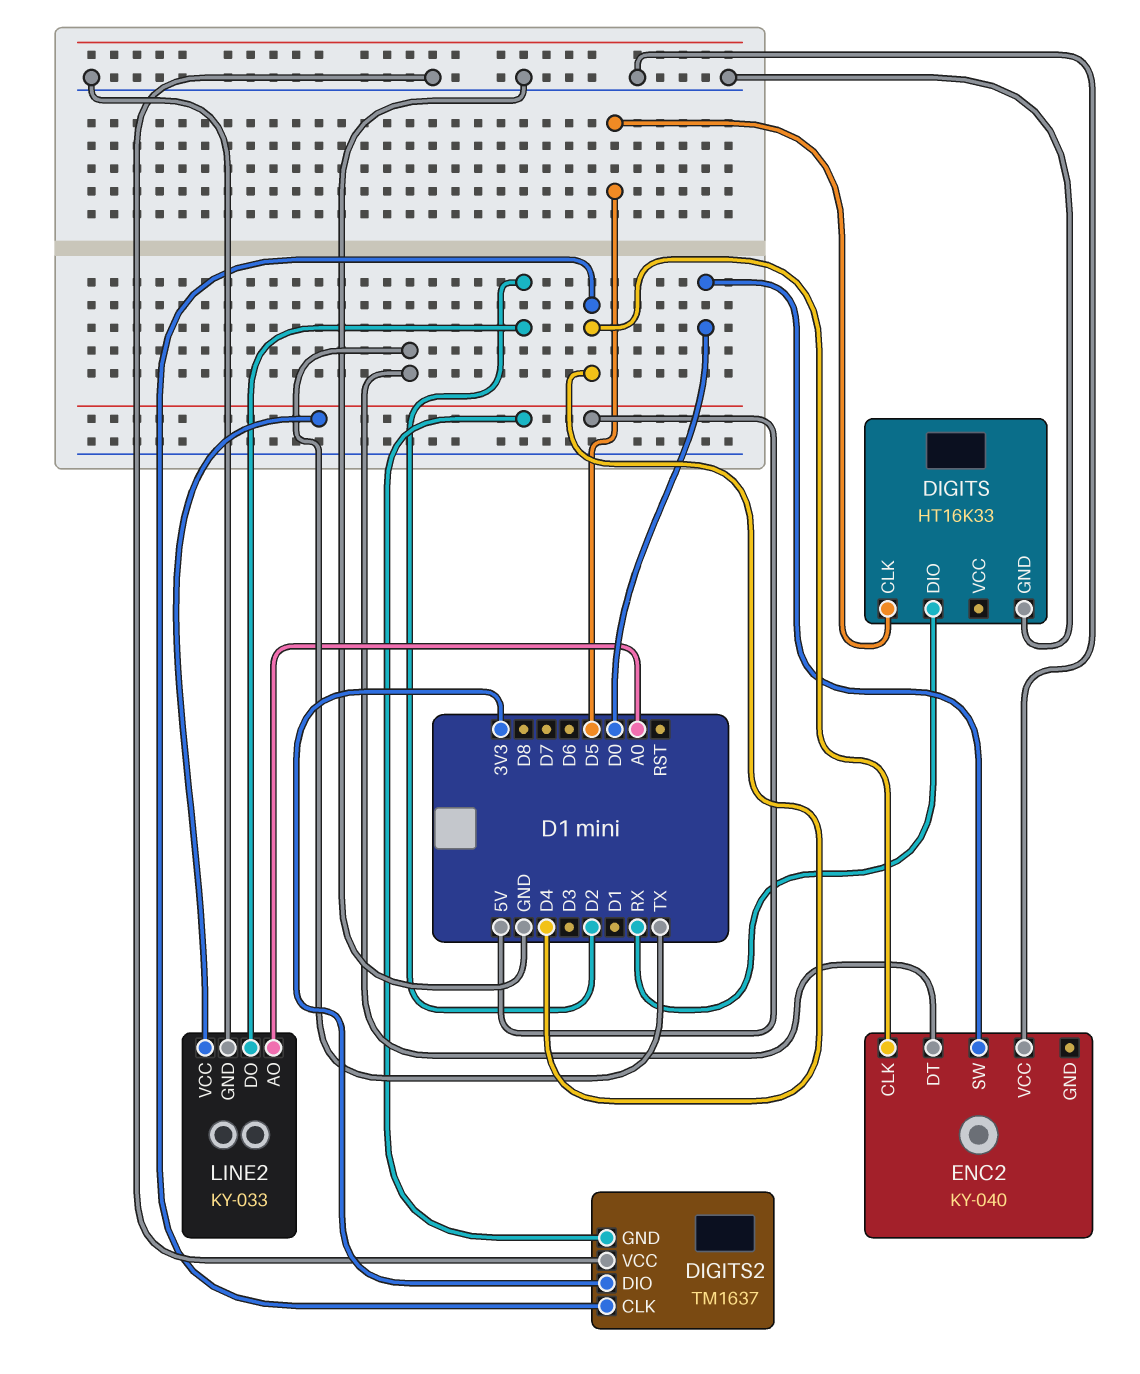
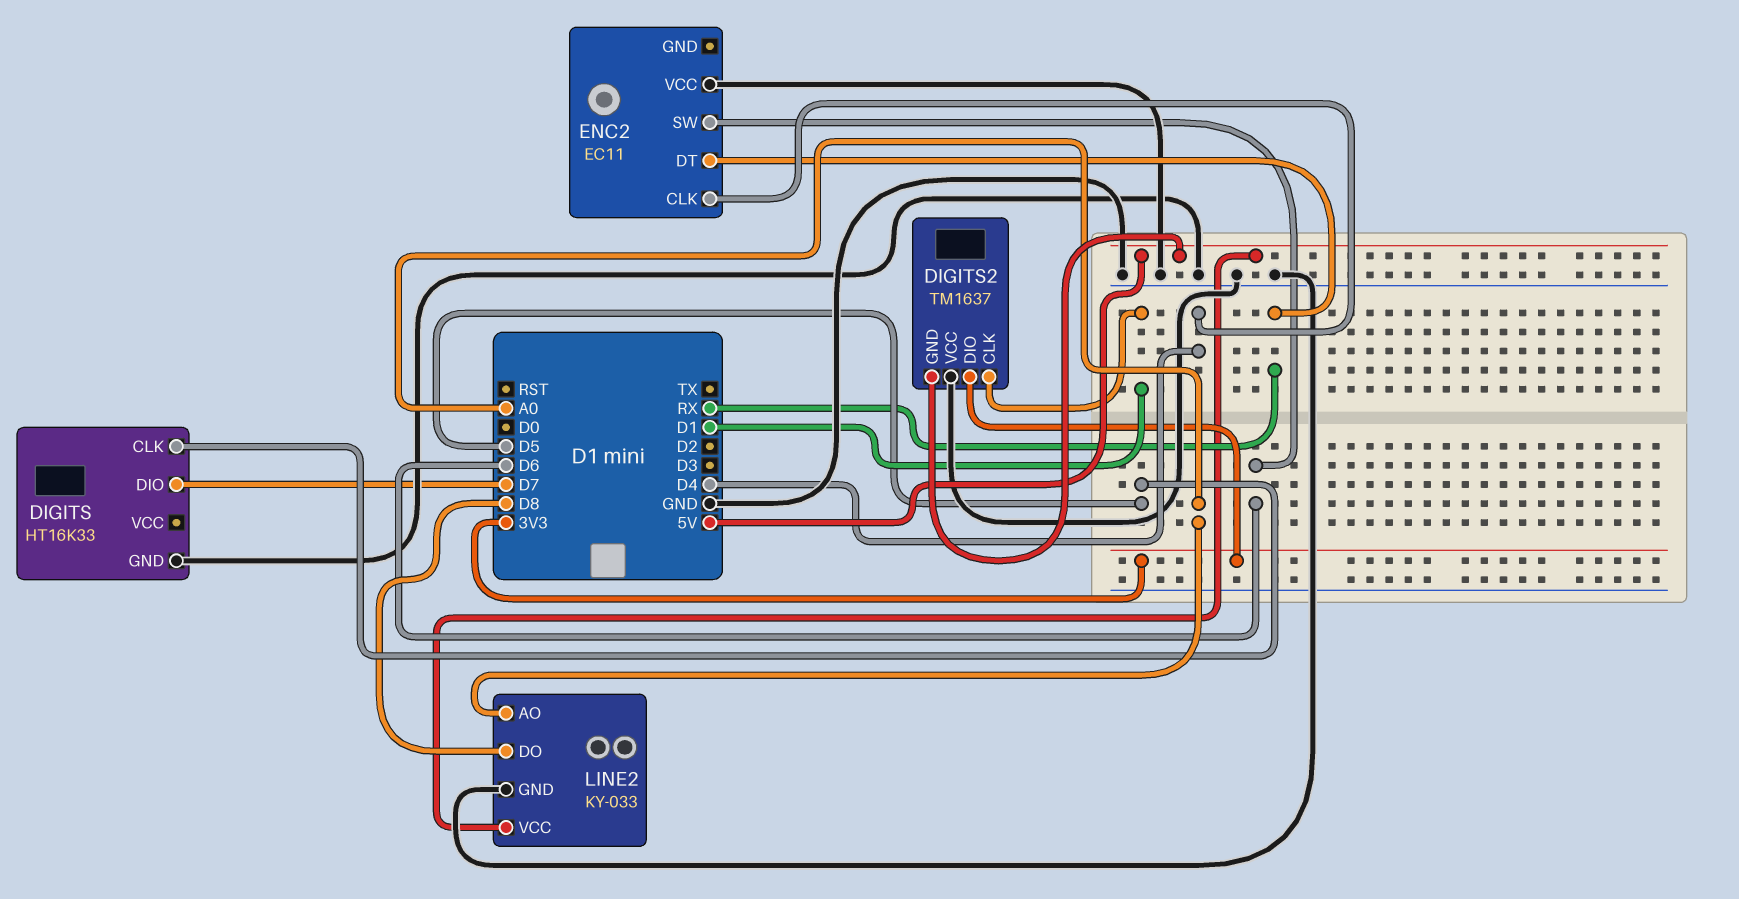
DIGITS pin DIO: RX -> D7
DIGITS2 pin CLK: D4 -> D1
ENC2: KY-040 -> EC11
ENC2 pin DT: TX -> RX
ENC2 pin SW: D0 -> D6
LINE2 pin DO: D2 -> D8

